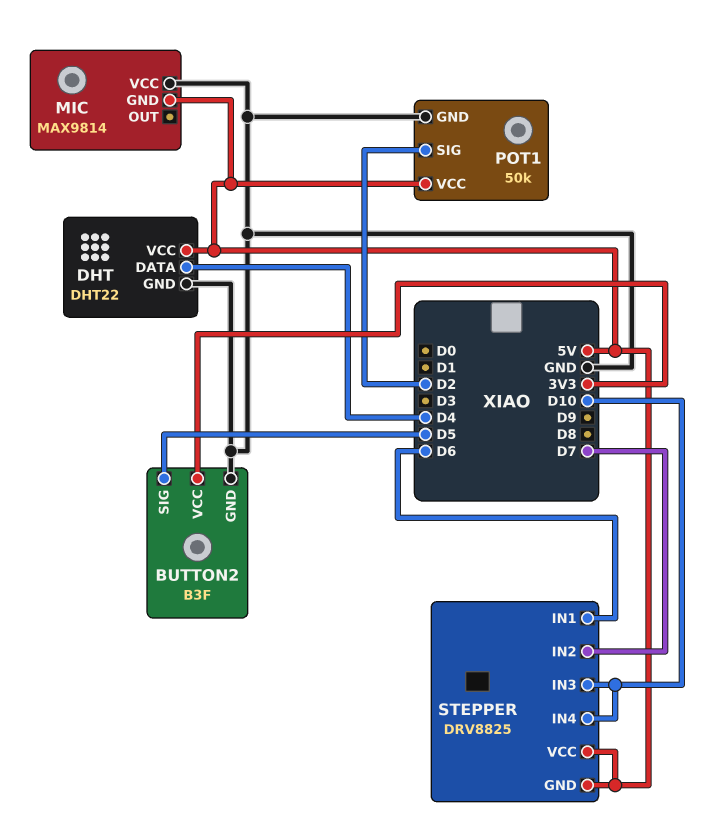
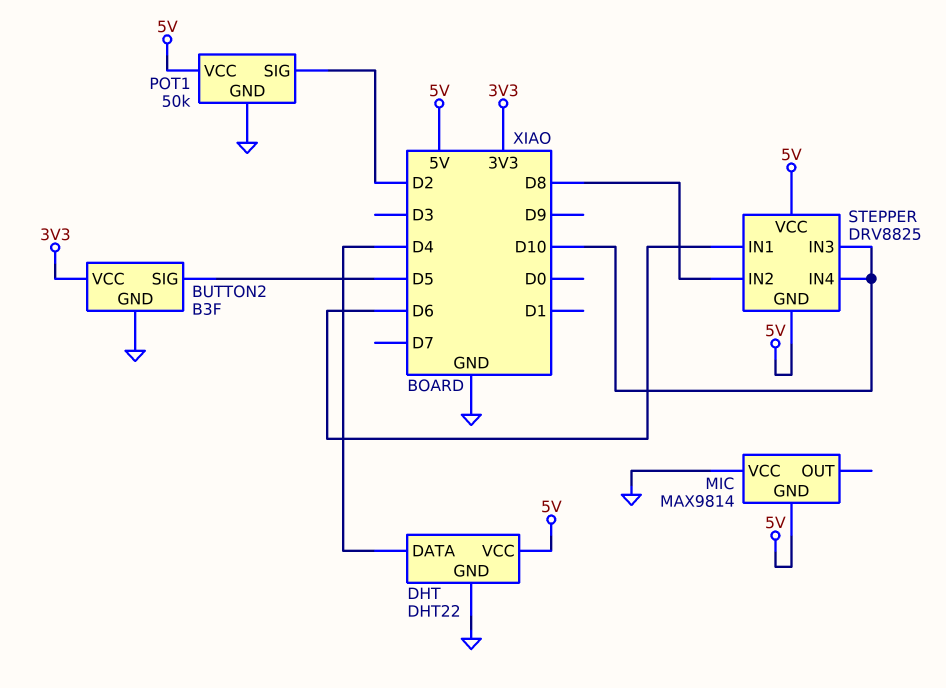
STEPPER pin IN2: D7 -> D8

